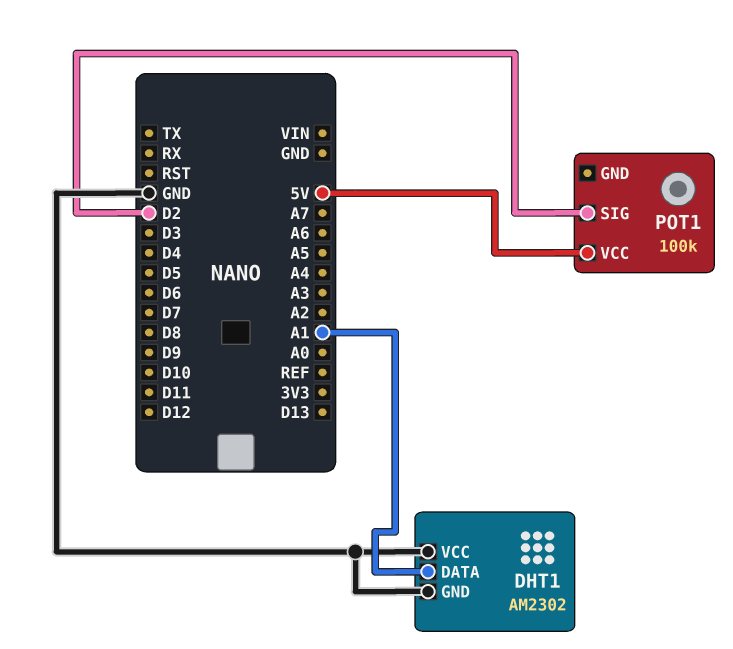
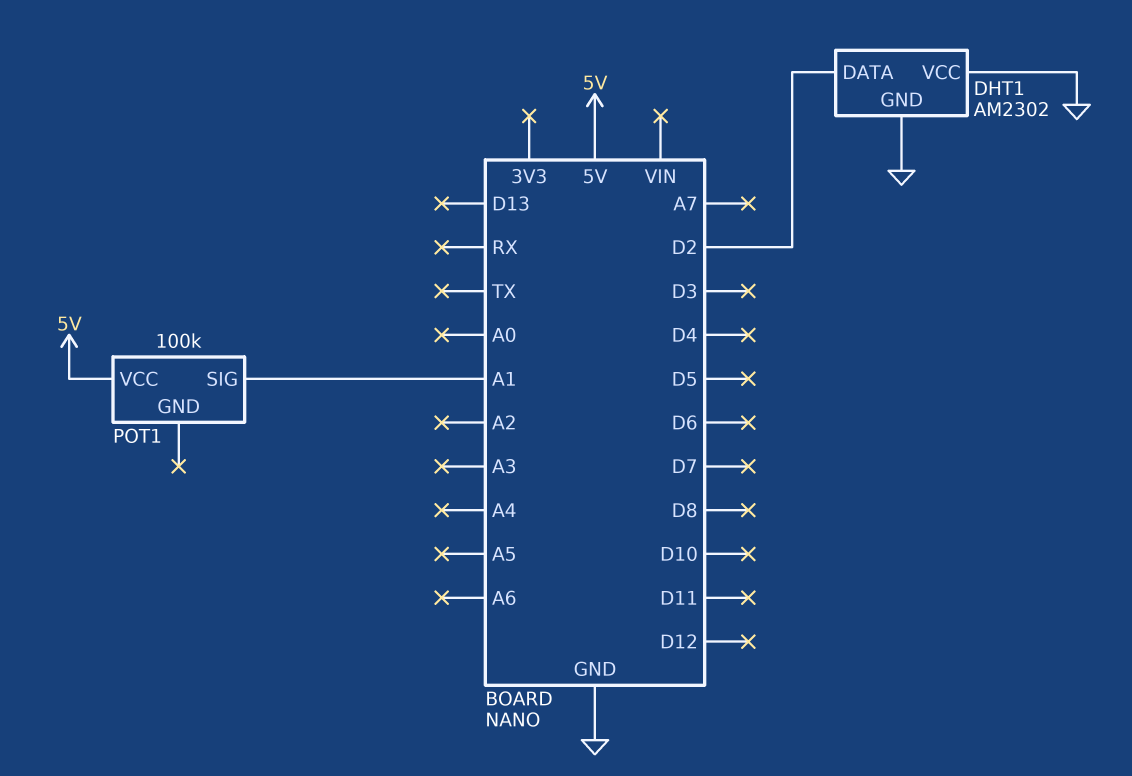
DHT1 pin DATA: A1 -> D2
POT1 pin SIG: D2 -> A1

